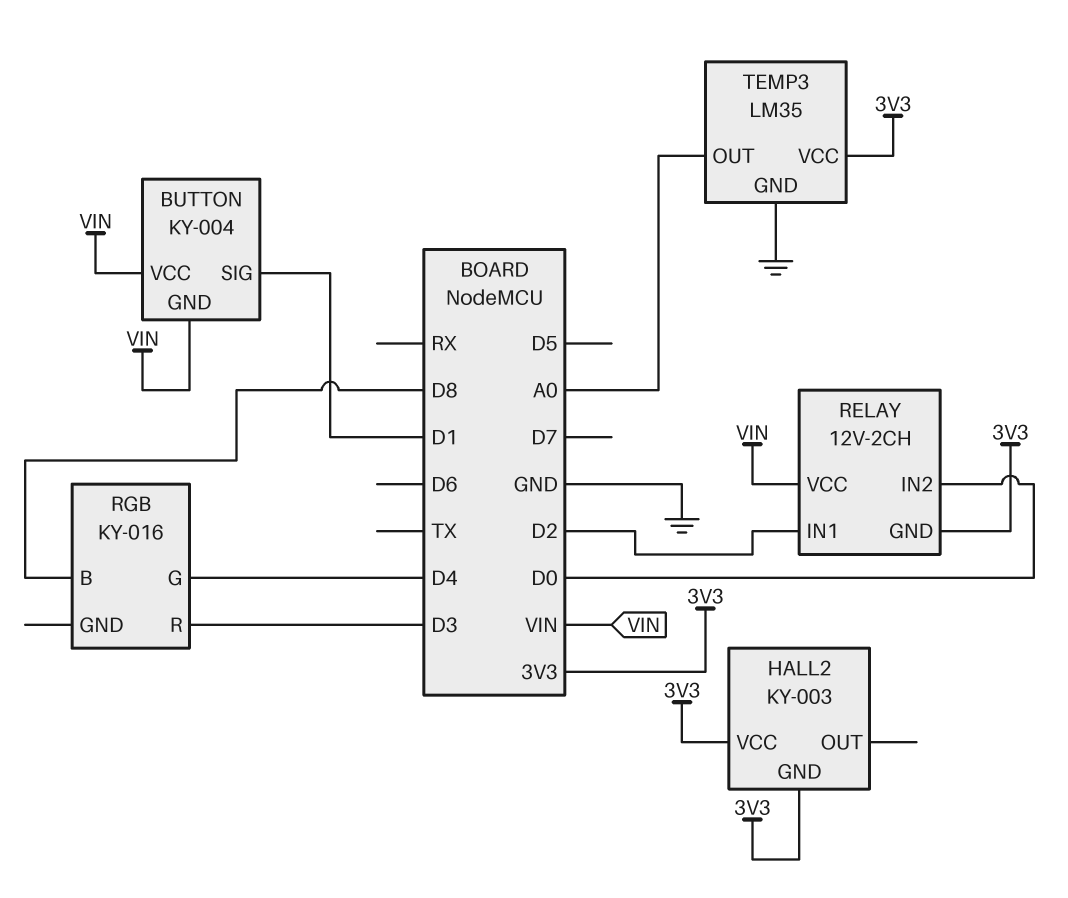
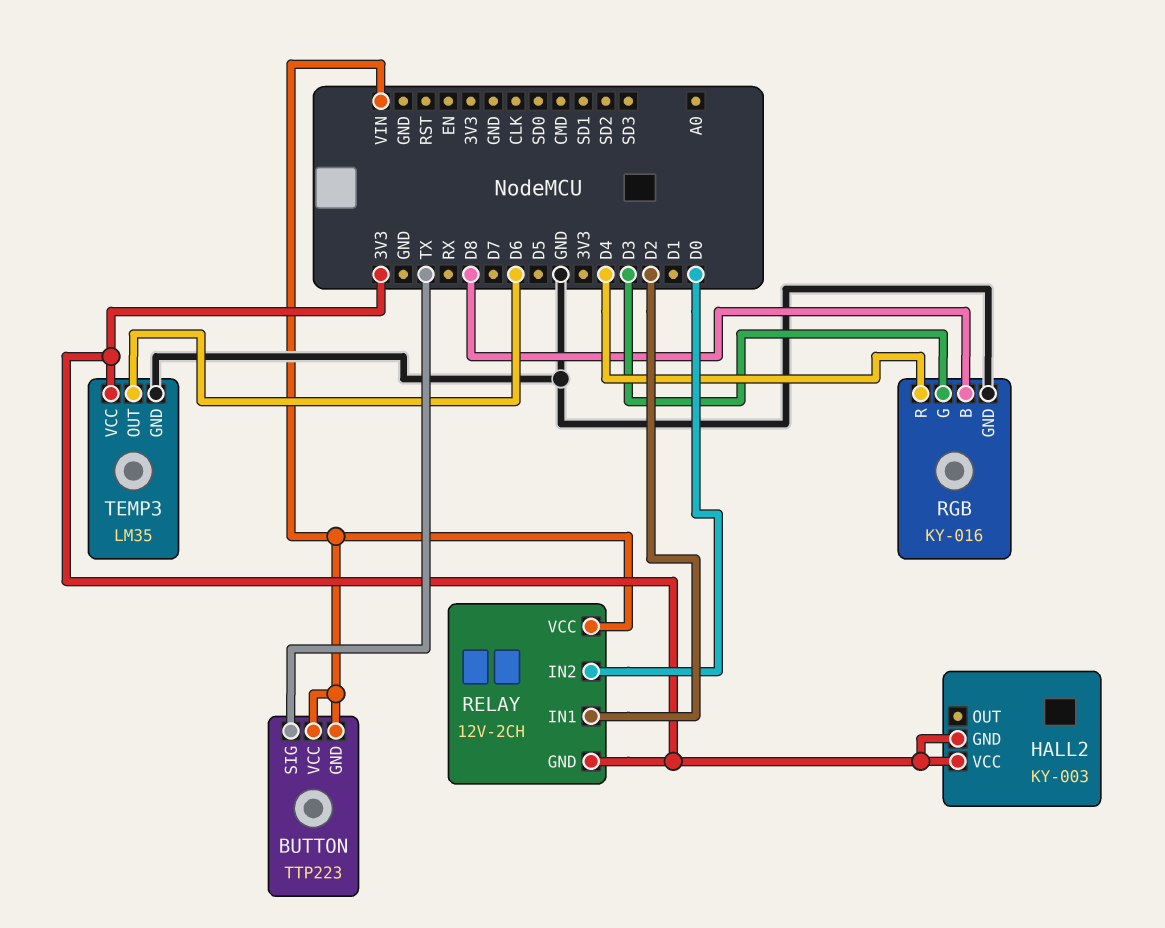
BUTTON: KY-004 -> TTP223
BUTTON pin SIG: D1 -> TX
RGB pin G: D4 -> D3
RGB pin GND: none -> GND
RGB pin R: D3 -> D4
TEMP3 pin OUT: A0 -> D6

